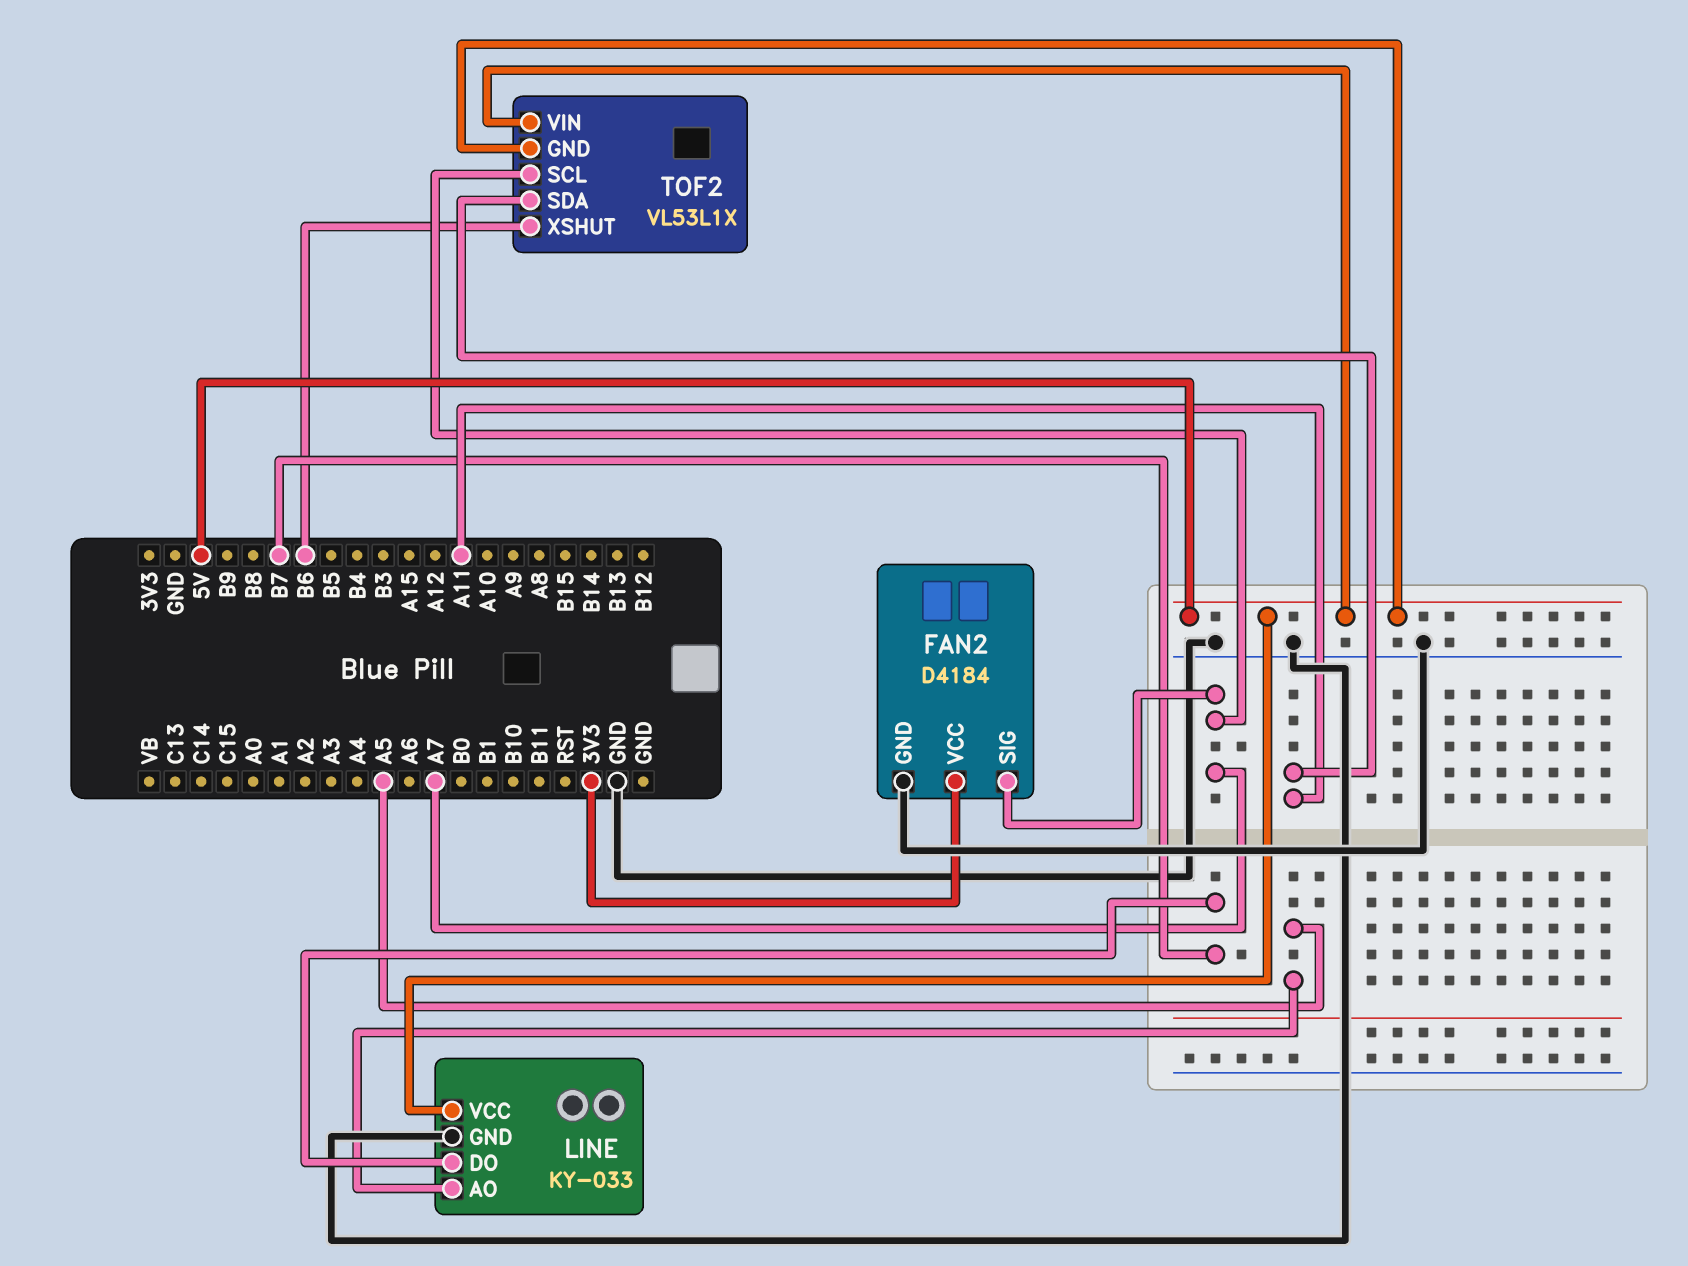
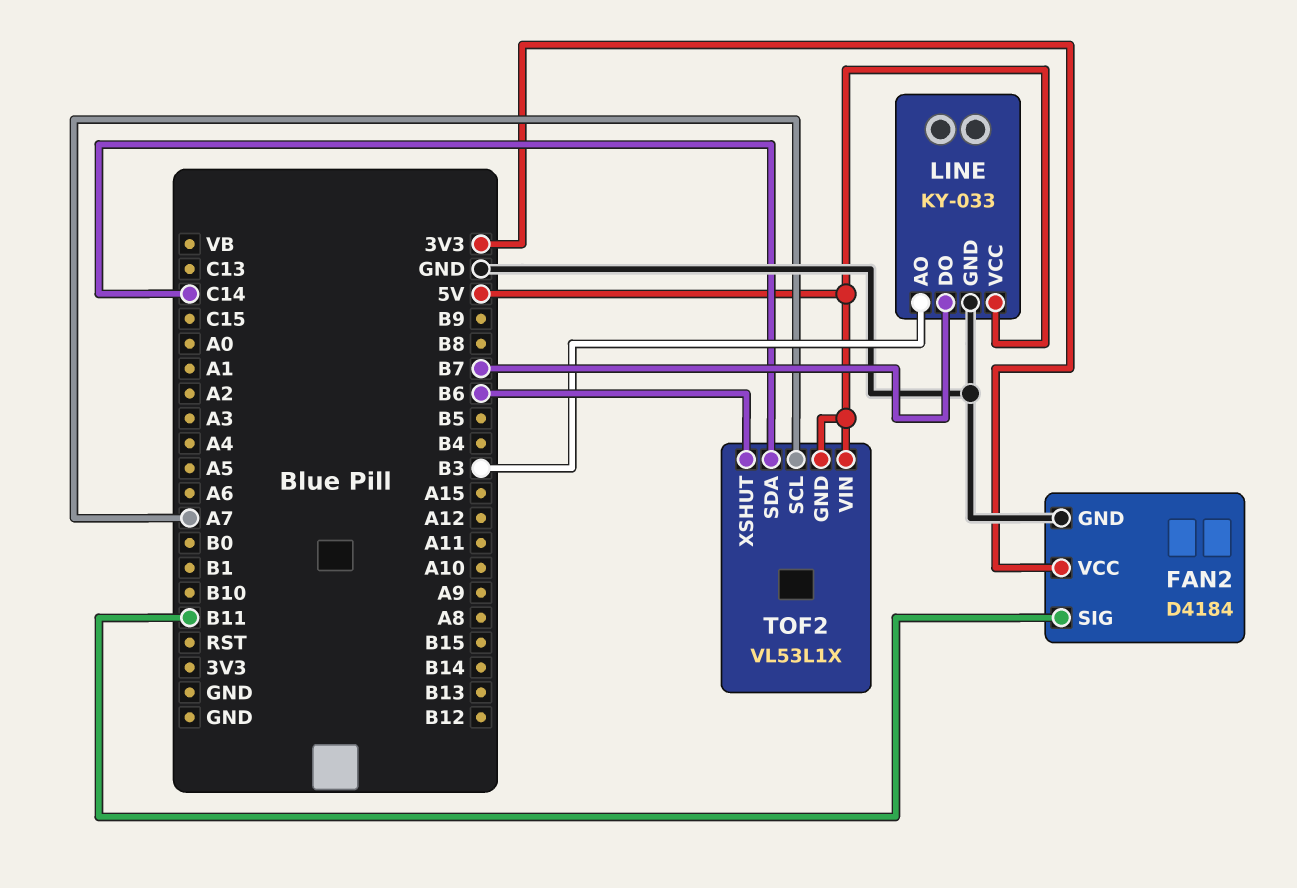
FAN2 pin SIG: A7 -> B11
LINE pin AO: A5 -> B3
TOF2 pin SDA: A11 -> C14

